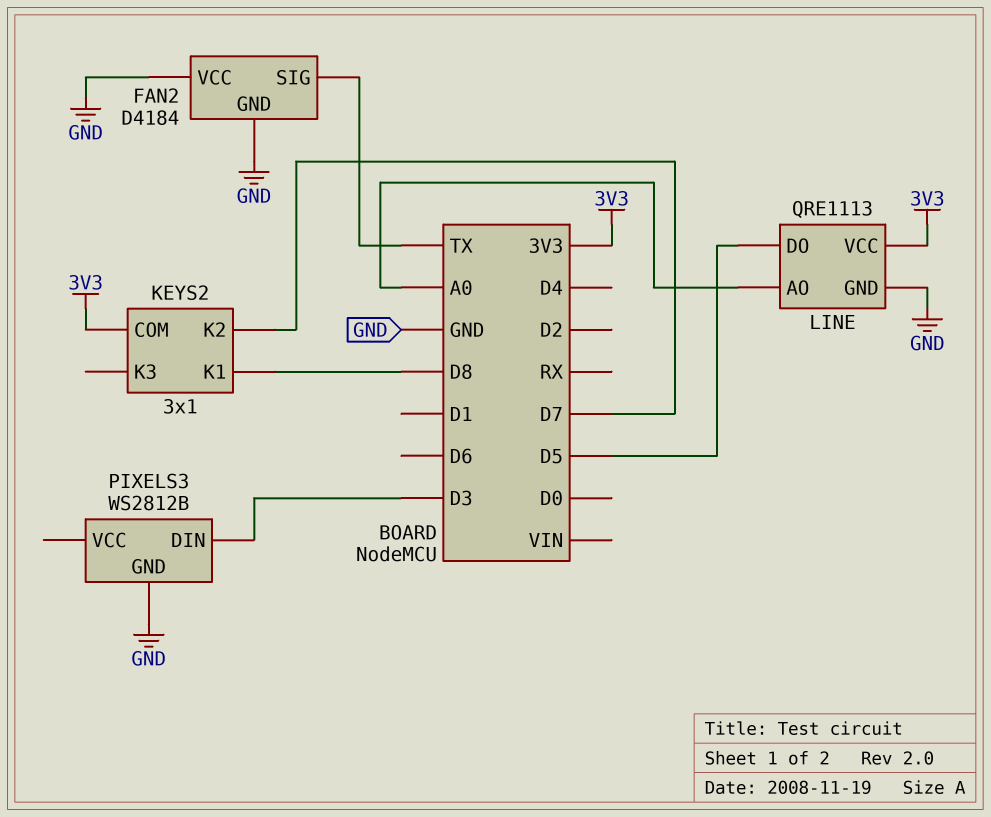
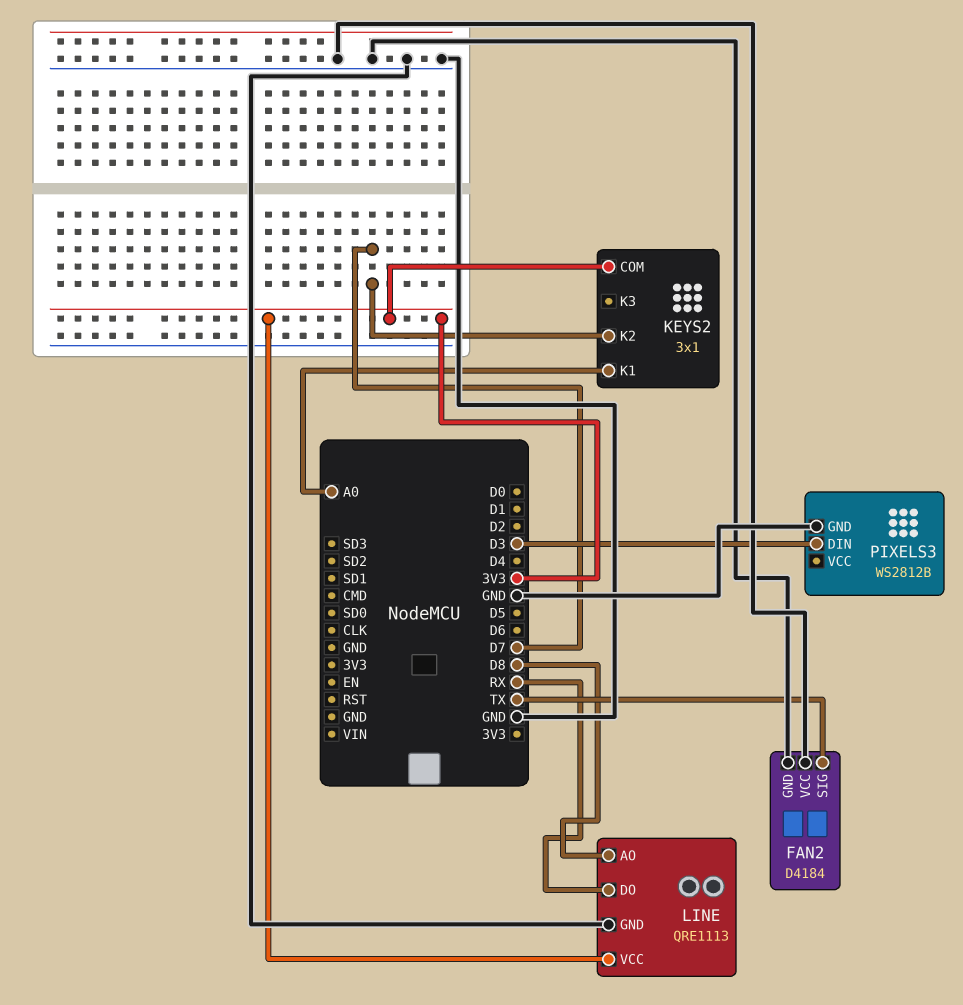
KEYS2 pin K1: D8 -> A0
LINE pin AO: A0 -> D8
LINE pin DO: D5 -> RX

